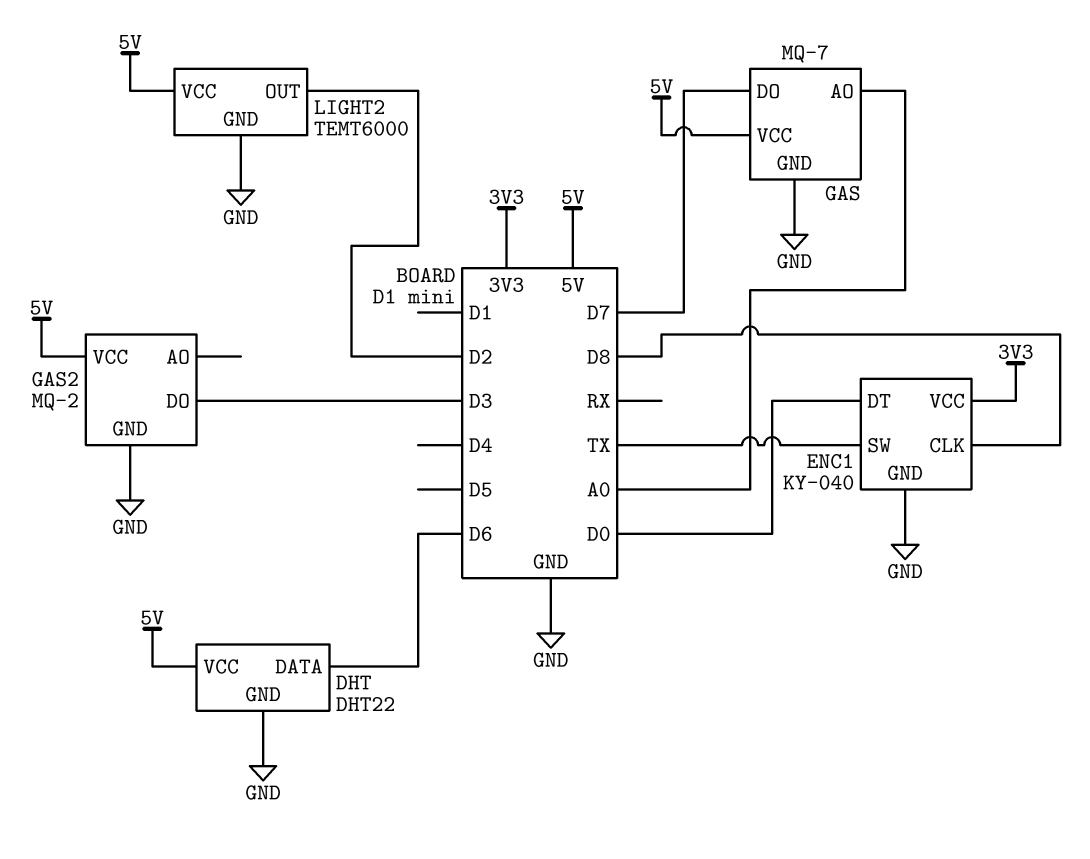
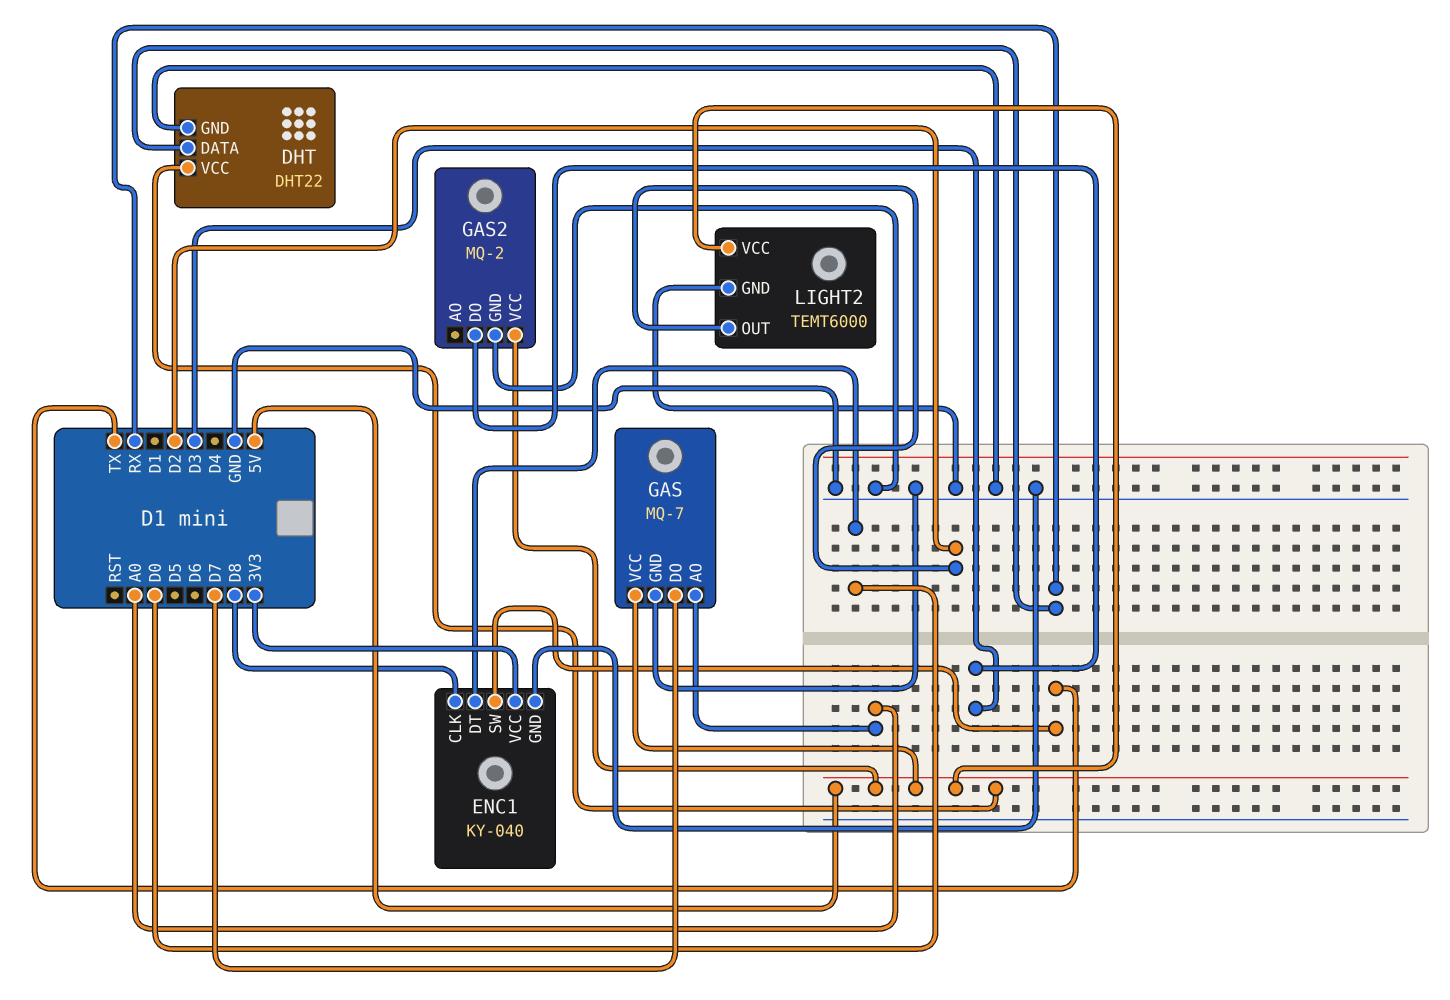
DHT pin DATA: D6 -> RX

